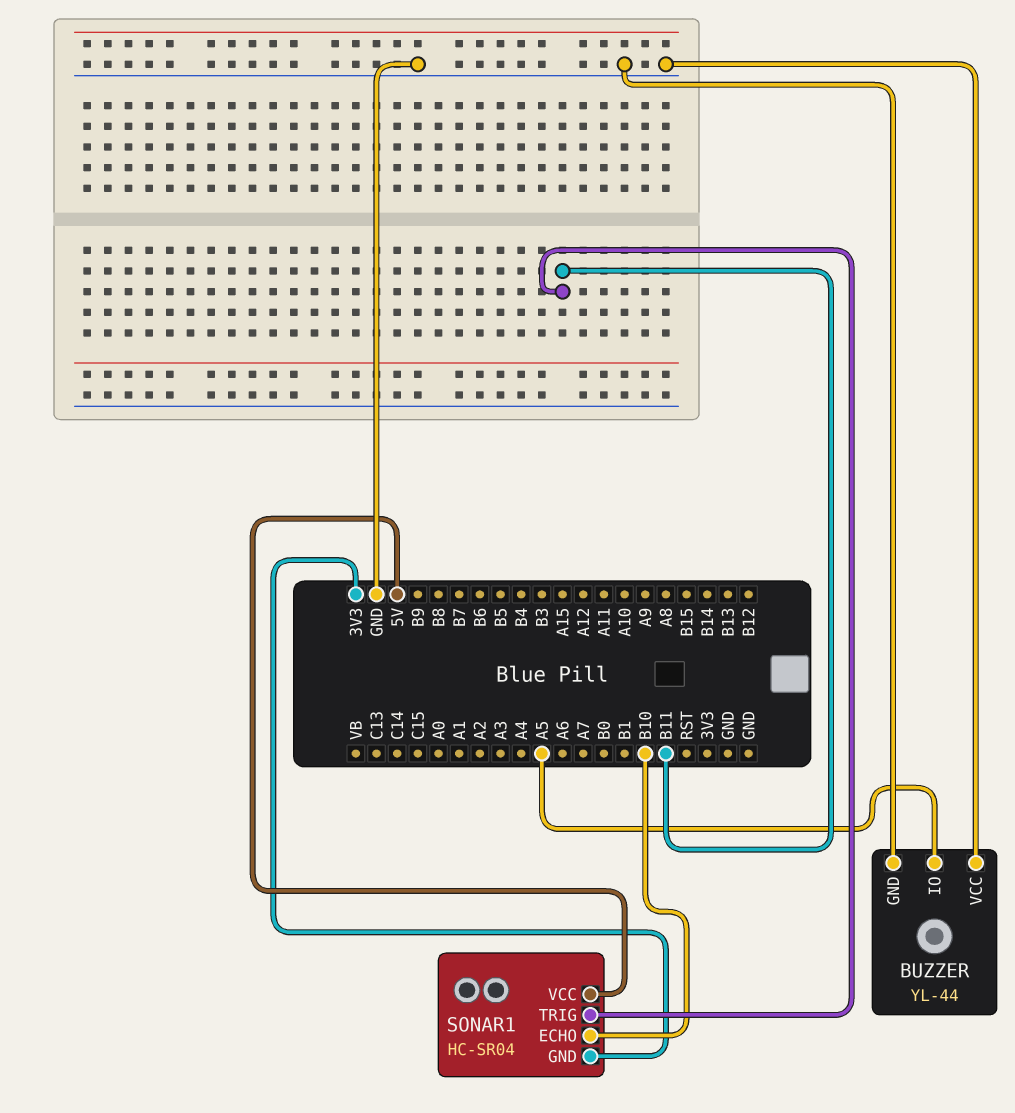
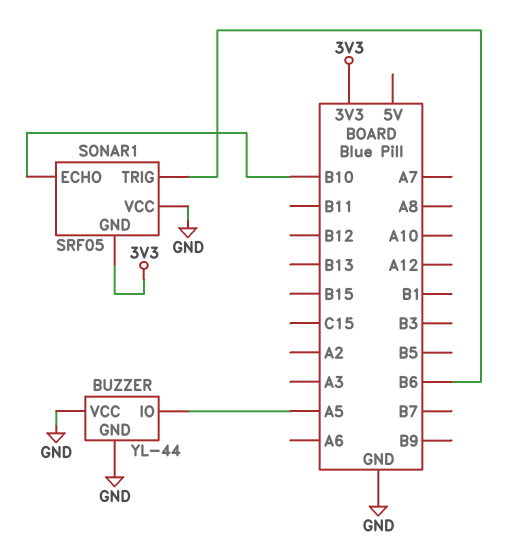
SONAR1: HC-SR04 -> SRF05
SONAR1 pin TRIG: B11 -> B6
SONAR1 pin VCC: 5V -> GND

